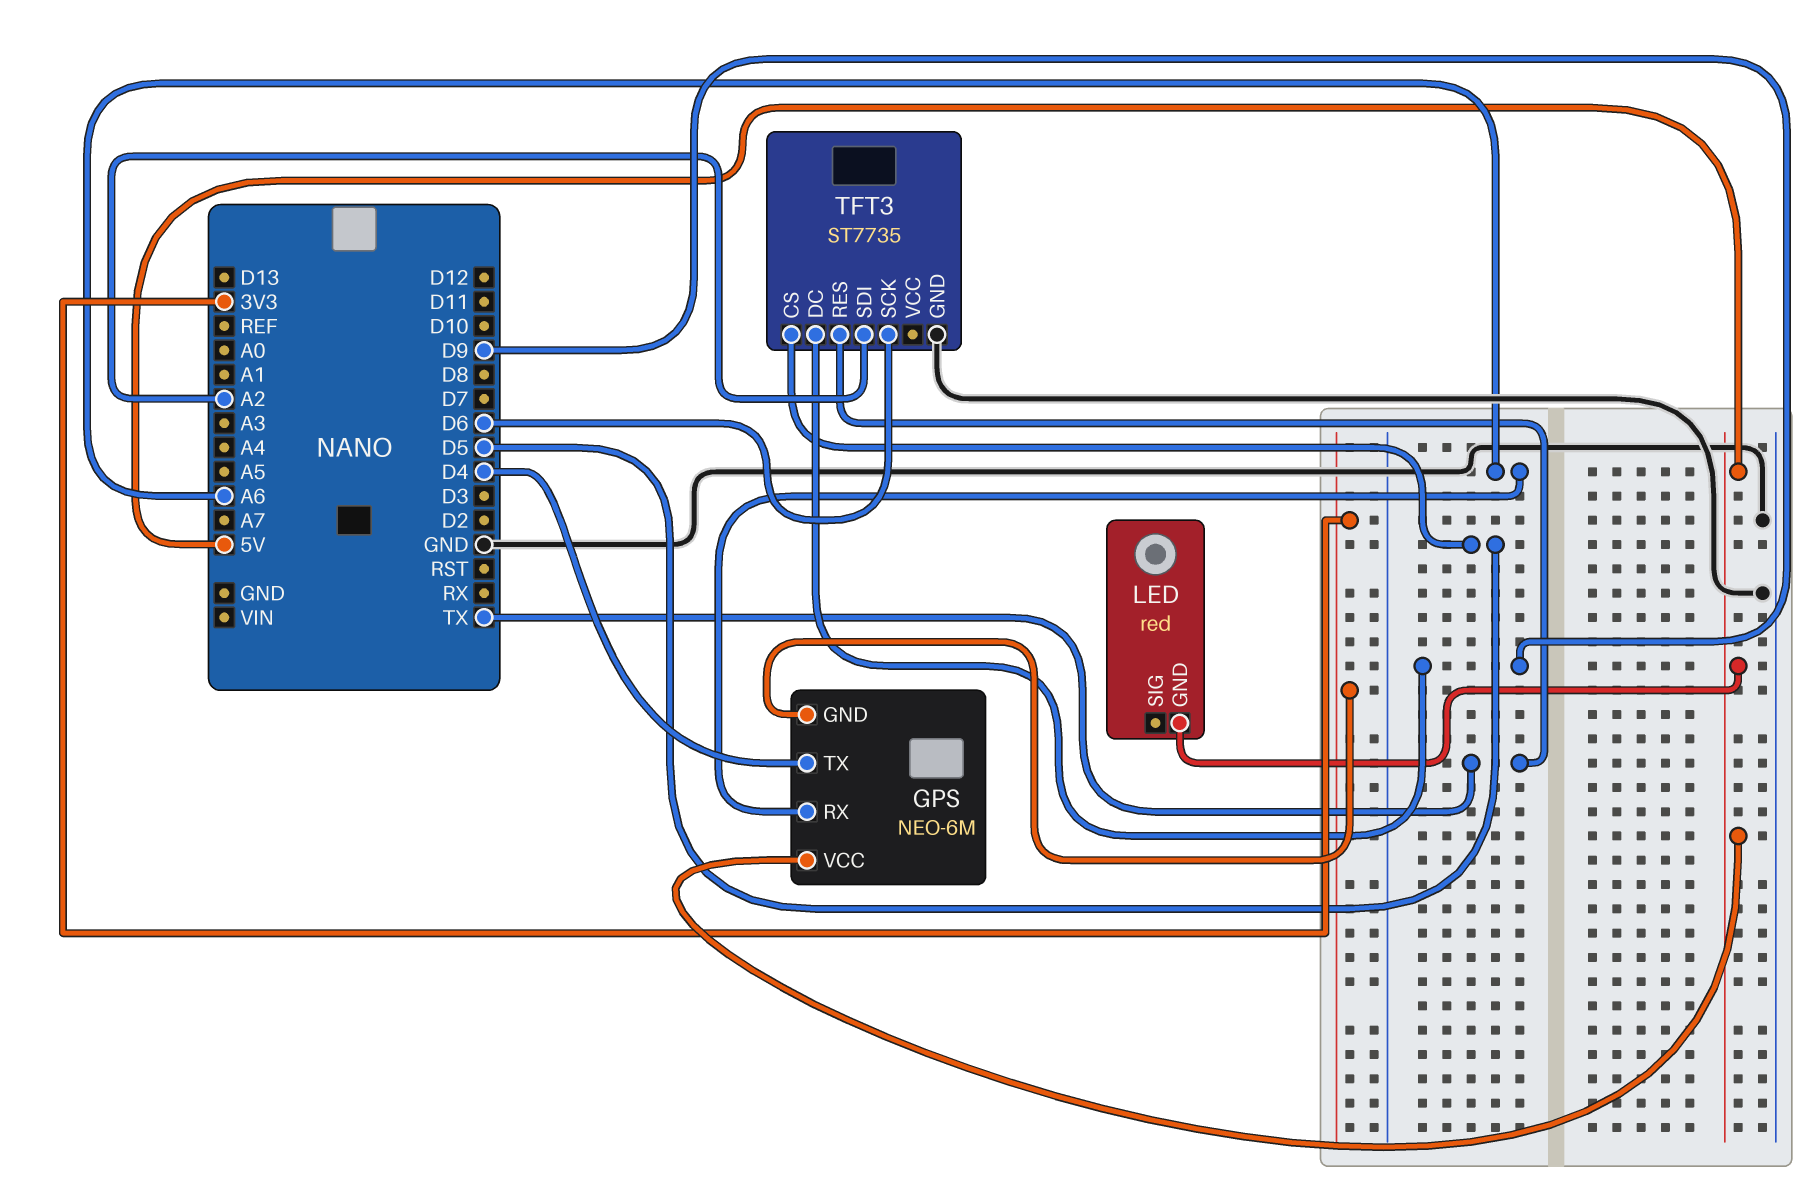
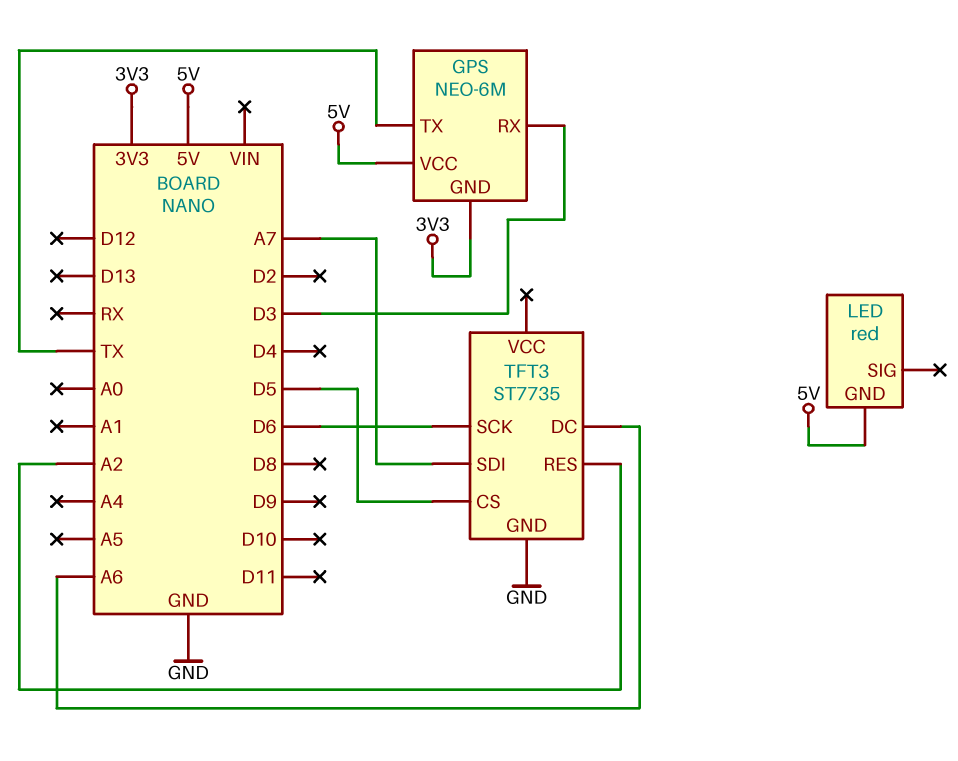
GPS pin RX: A6 -> D3
GPS pin TX: D4 -> TX
TFT3 pin DC: D9 -> A6
TFT3 pin RES: TX -> A2
TFT3 pin SDI: A2 -> A7

